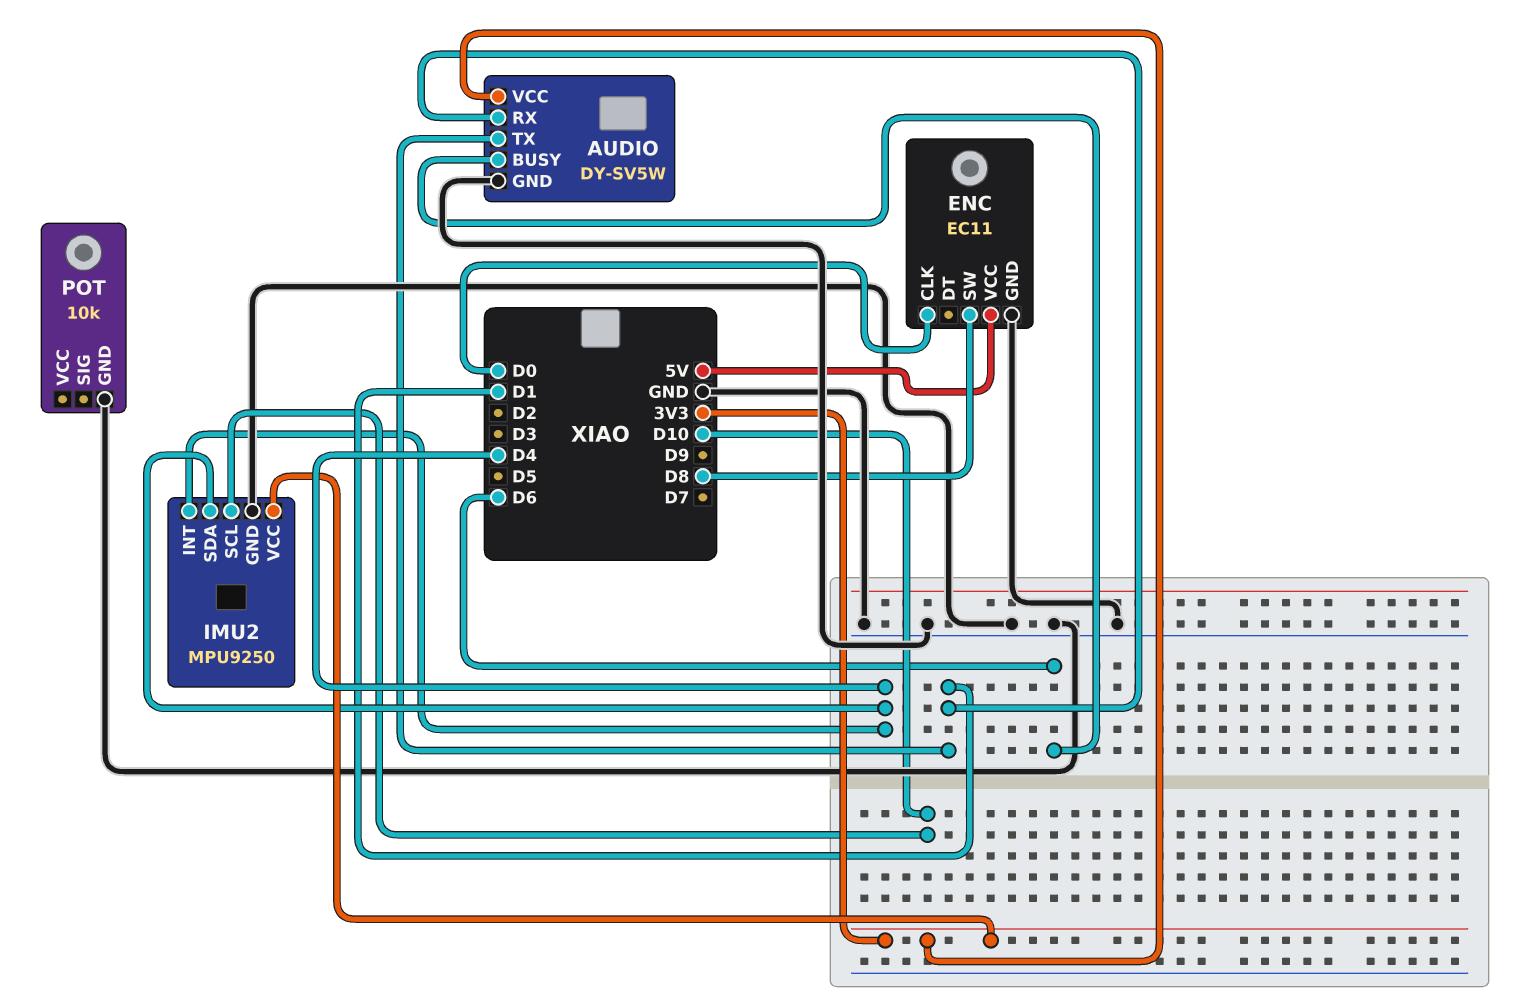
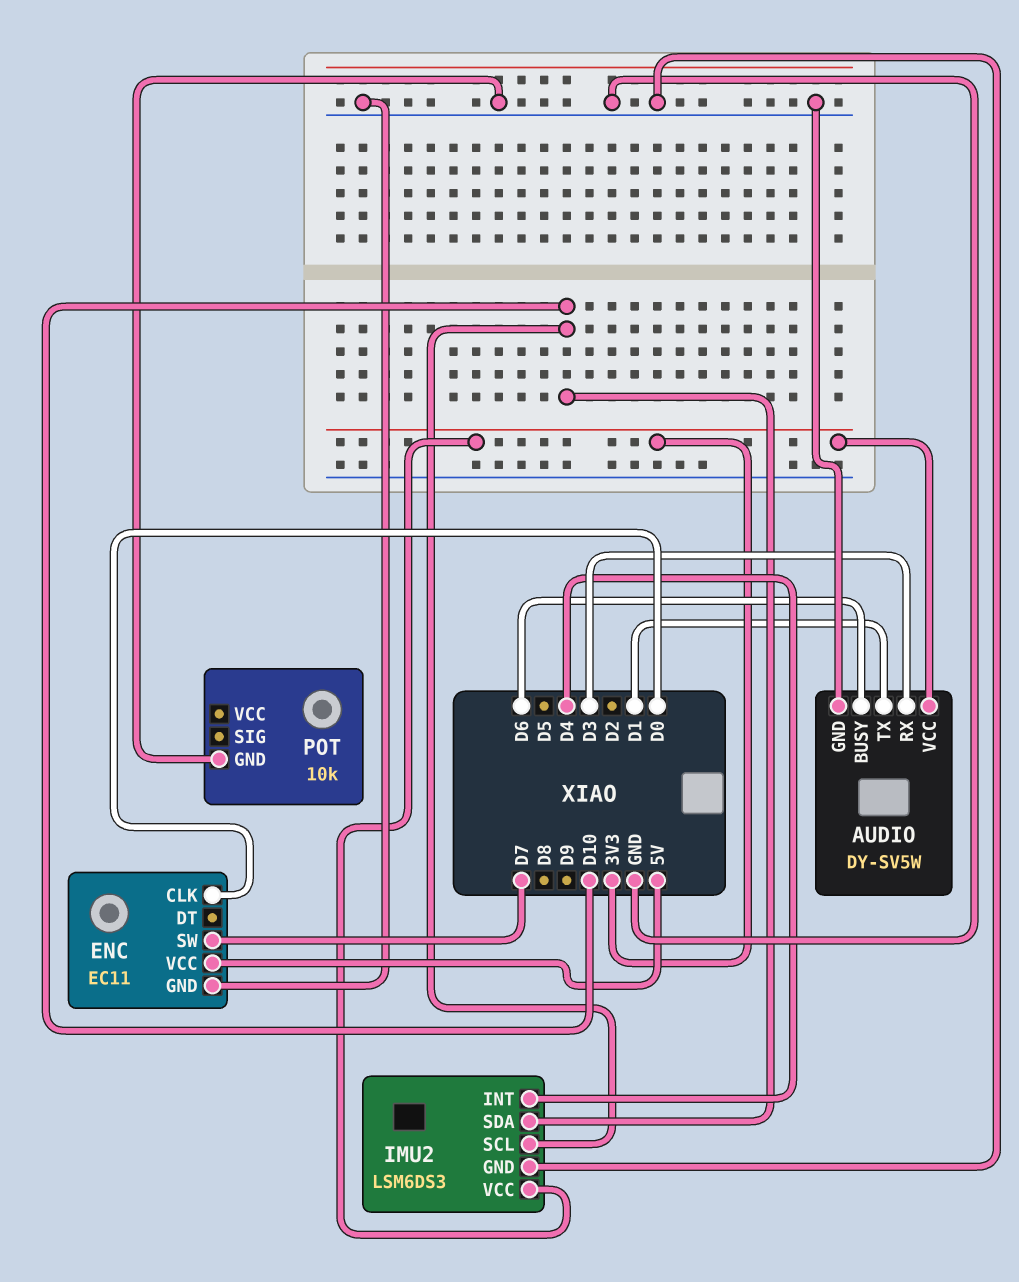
AUDIO pin RX: D1 -> D3
ENC pin SW: D8 -> D7
IMU2: MPU9250 -> LSM6DS3
IMU2 pin SDA: D4 -> D10

